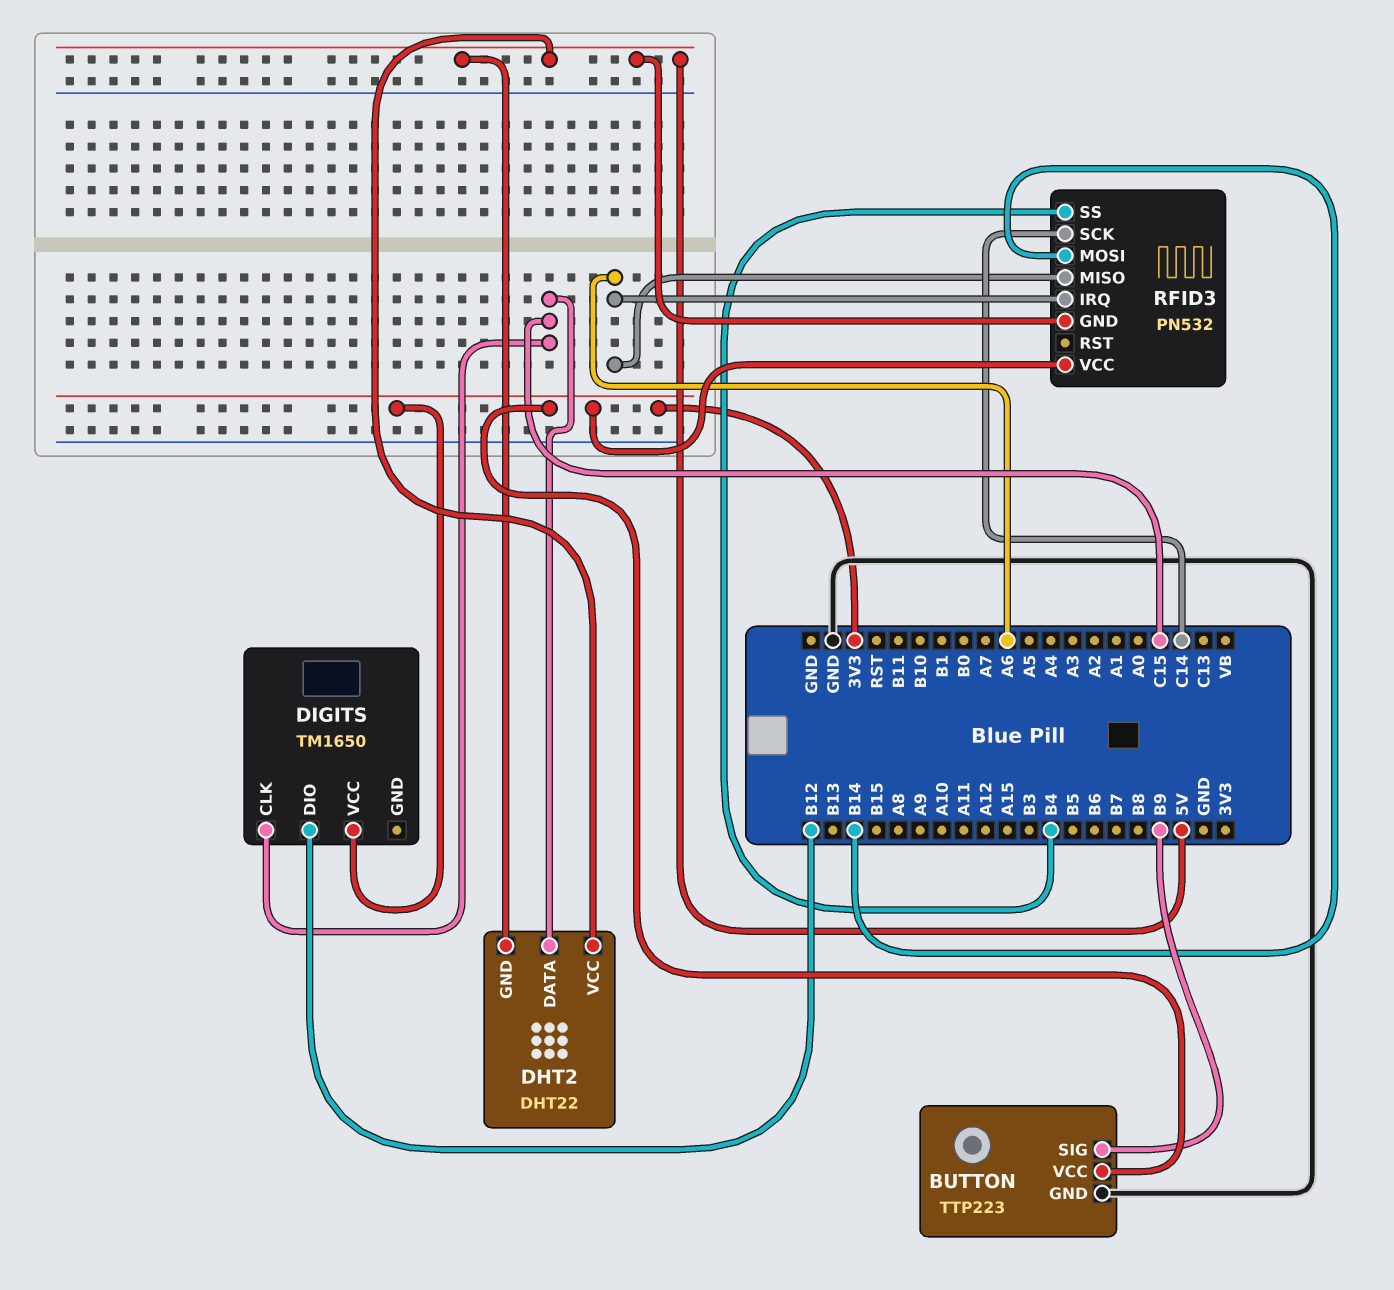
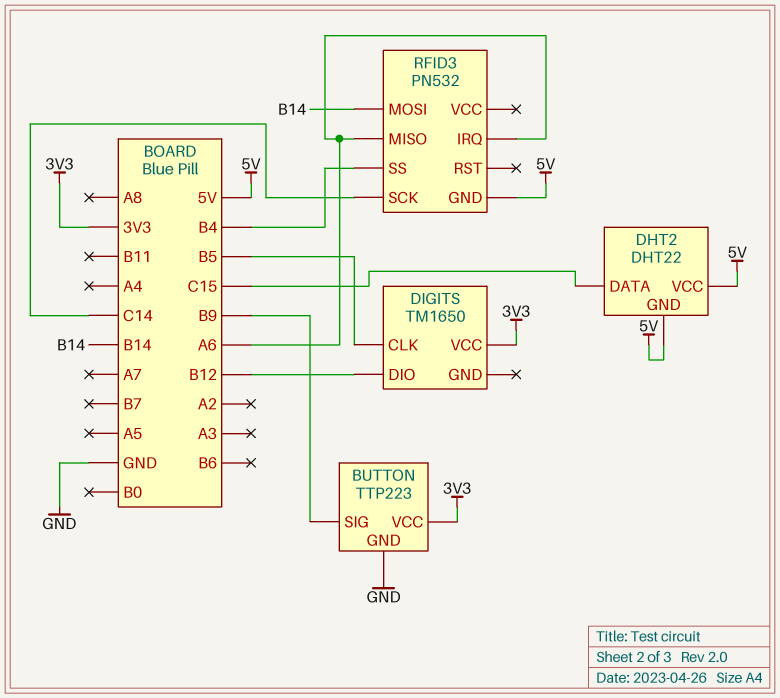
DIGITS pin CLK: C15 -> B5
RFID3 pin VCC: 3V3 -> none

